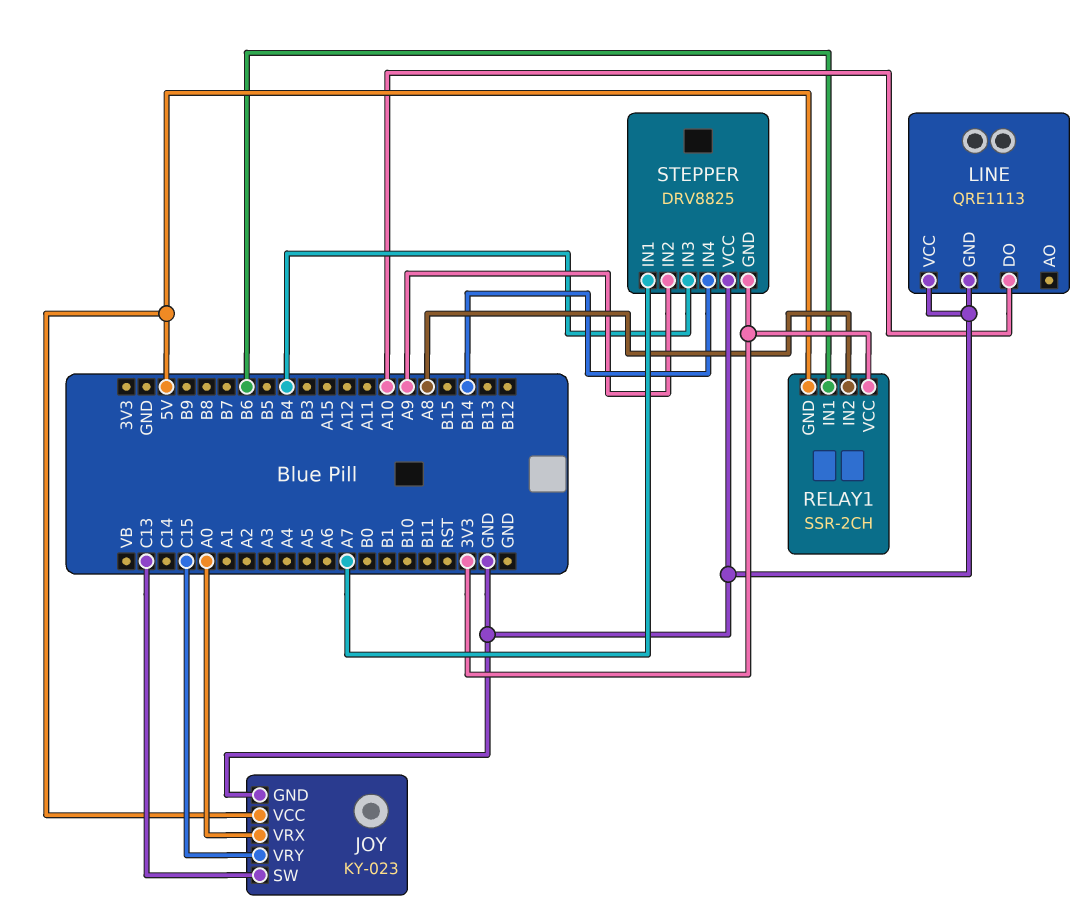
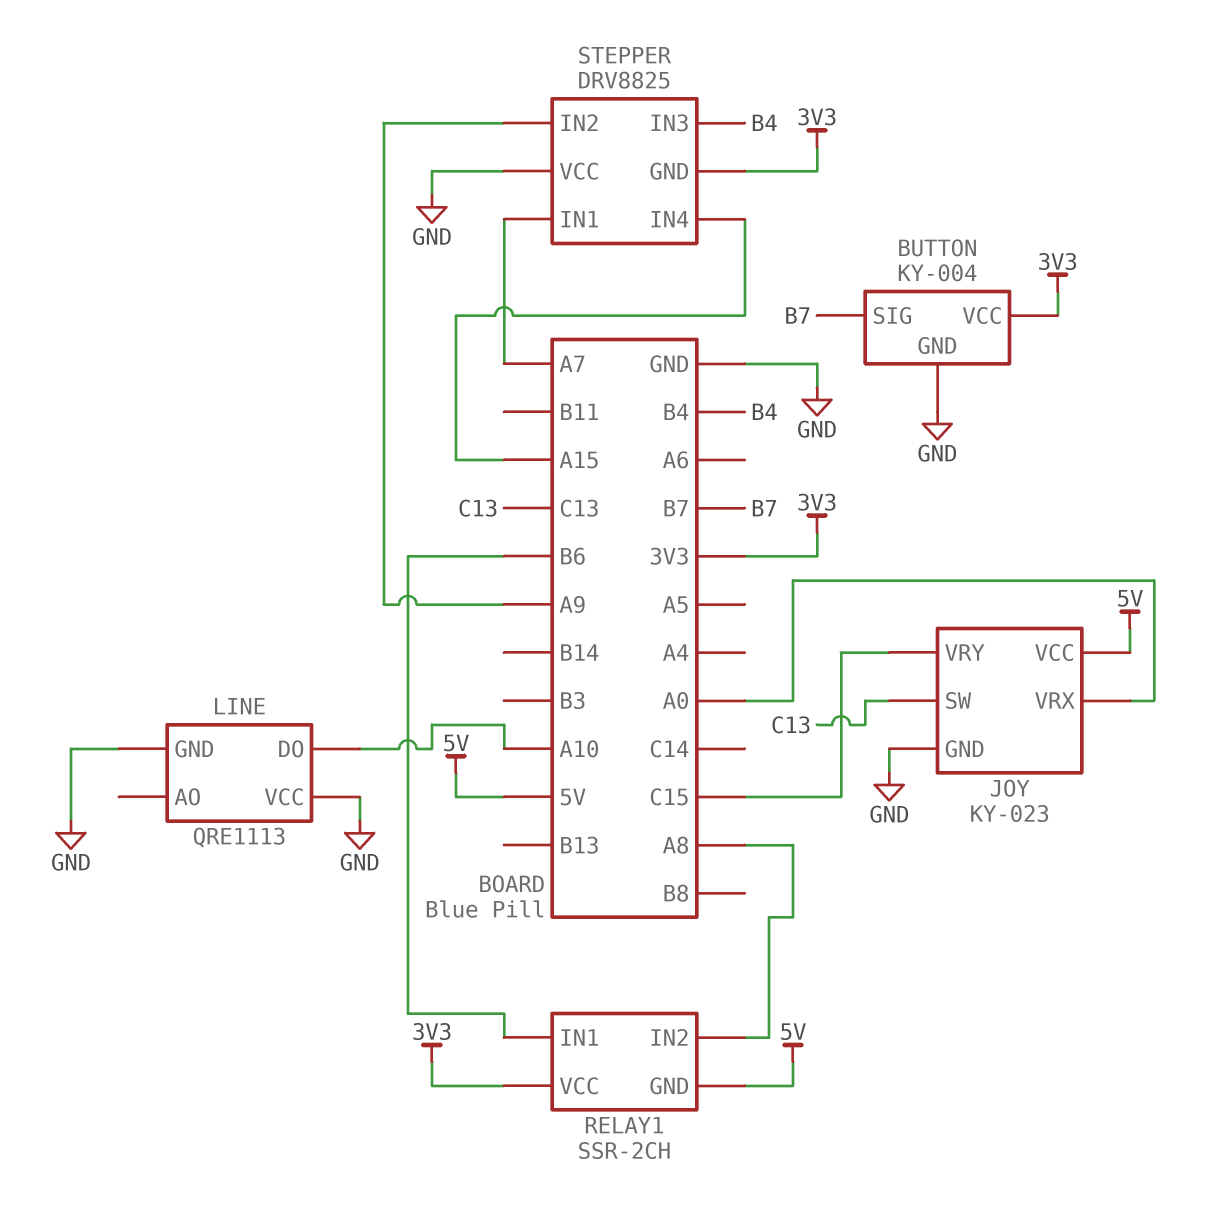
BUTTON: none -> KY-004
BUTTON pin GND: none -> GND
BUTTON pin SIG: none -> B7
BUTTON pin VCC: none -> 3V3
STEPPER pin IN4: B14 -> A15

